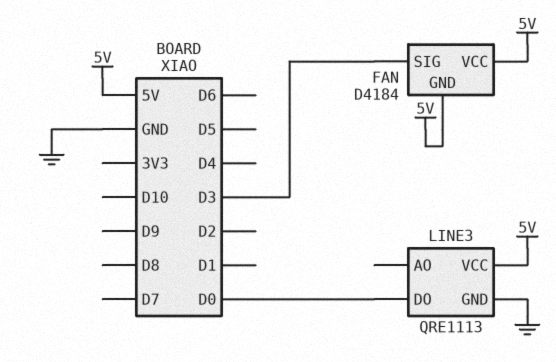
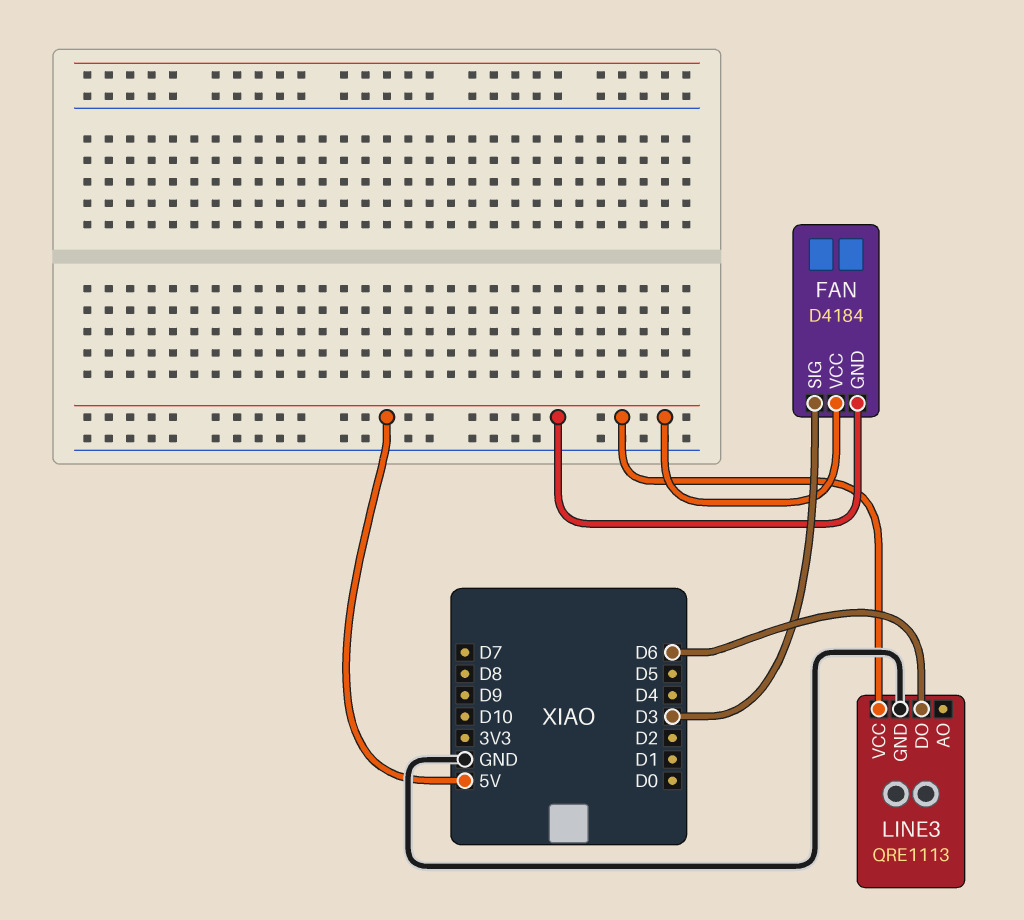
LINE3 pin DO: D0 -> D6

